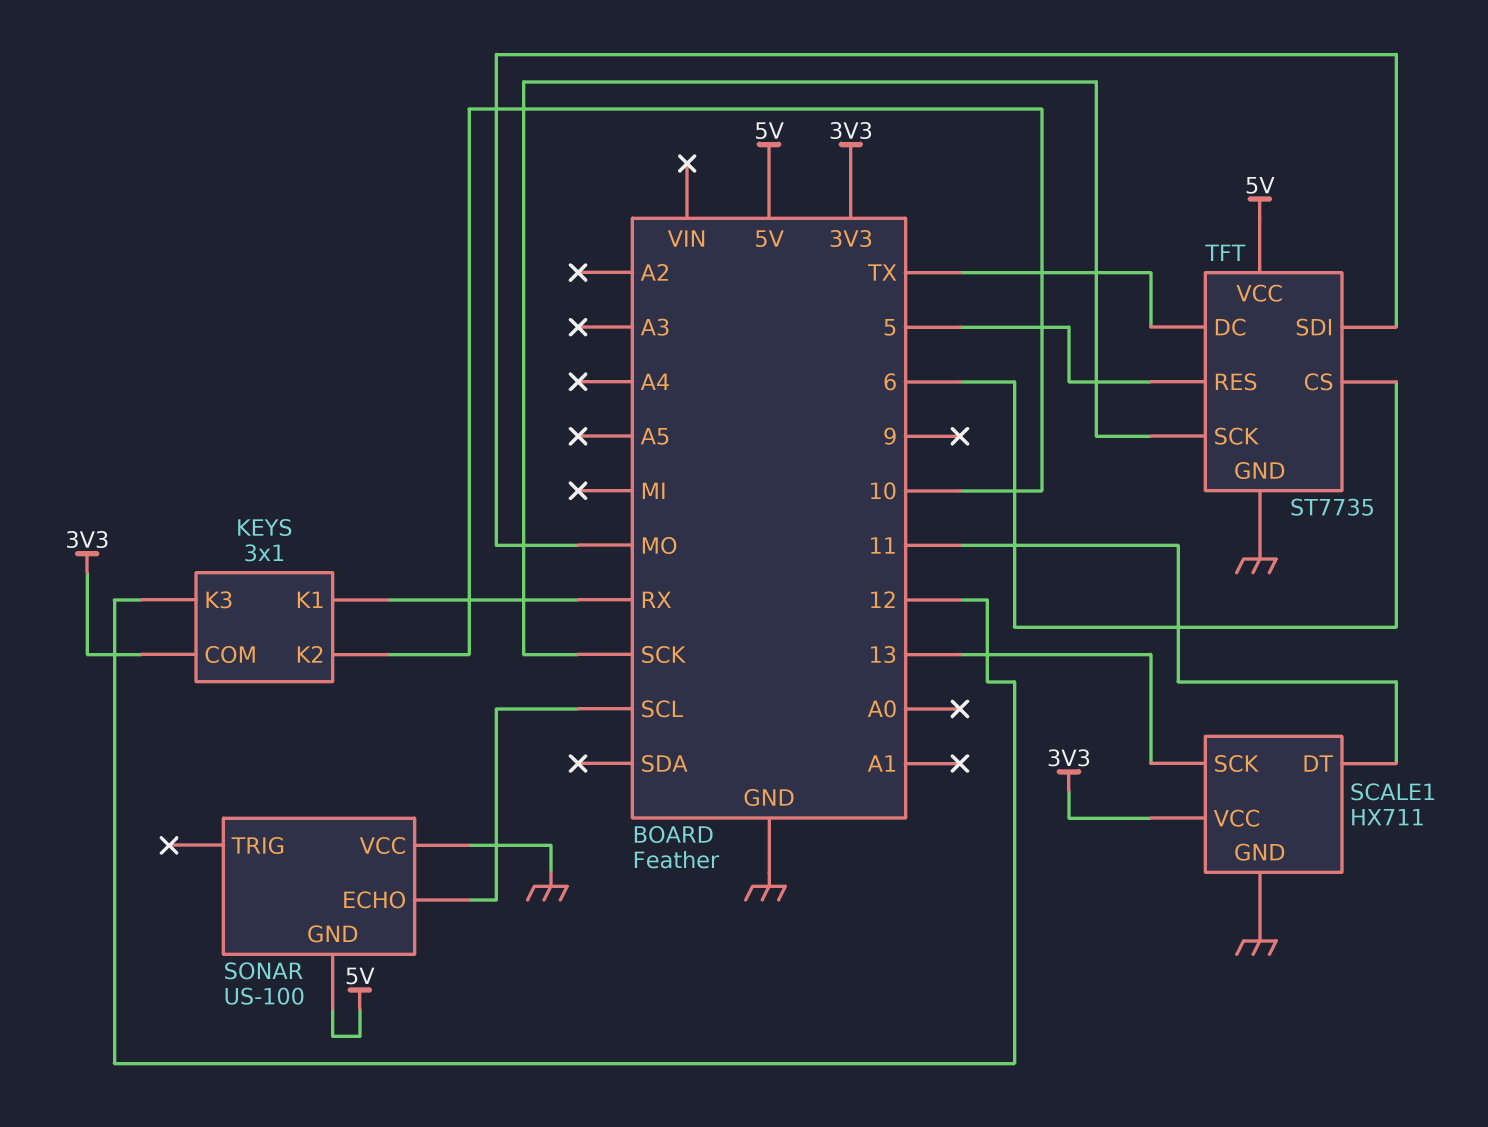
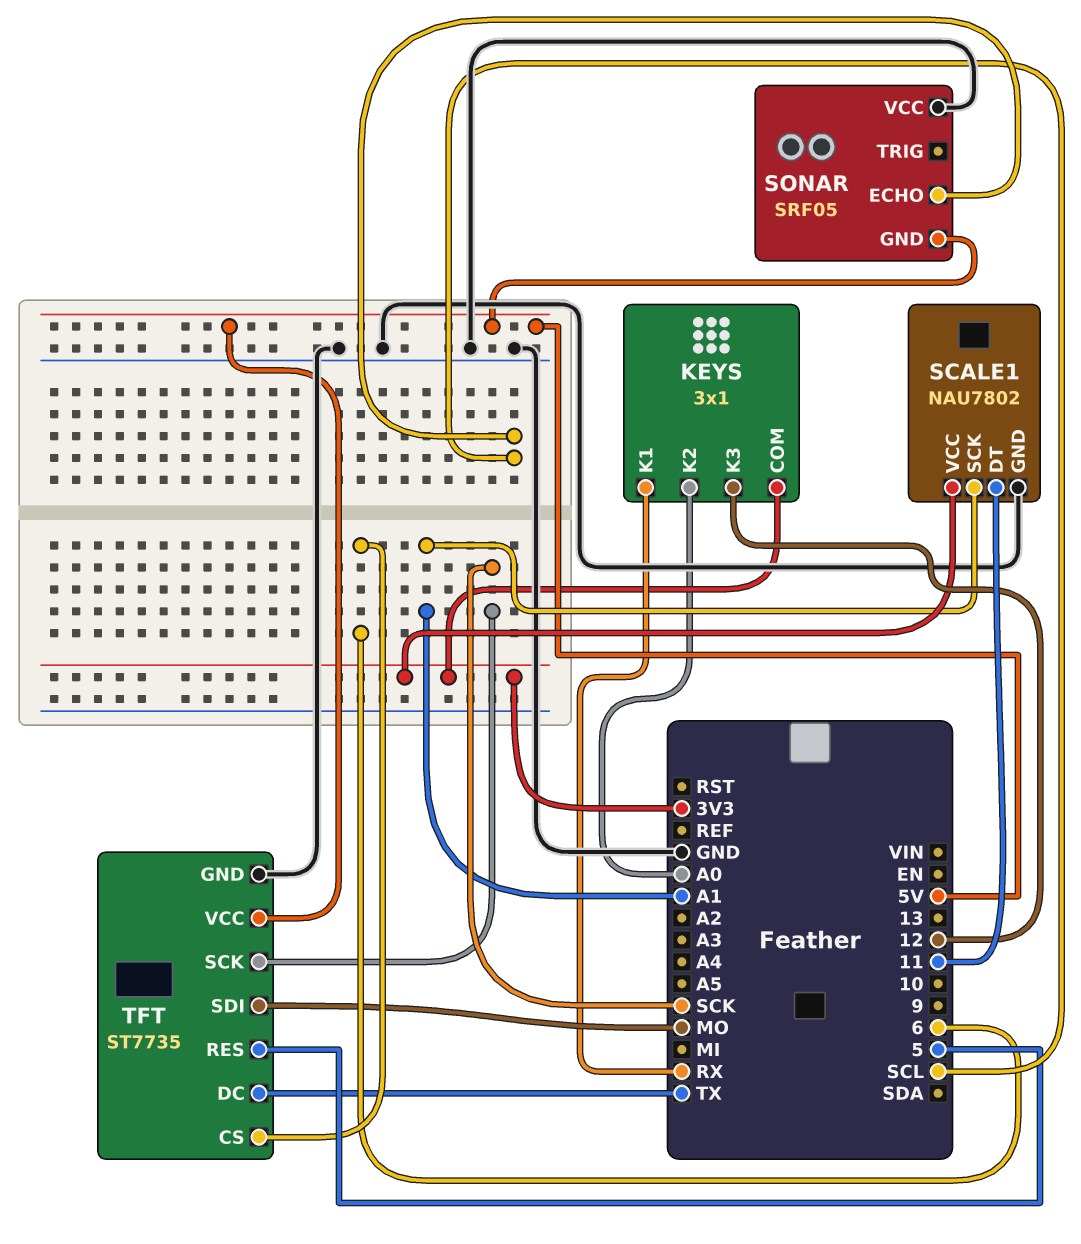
KEYS pin K2: 10 -> A0
SCALE1: HX711 -> NAU7802
SCALE1 pin SCK: 13 -> A1
SONAR: US-100 -> SRF05

